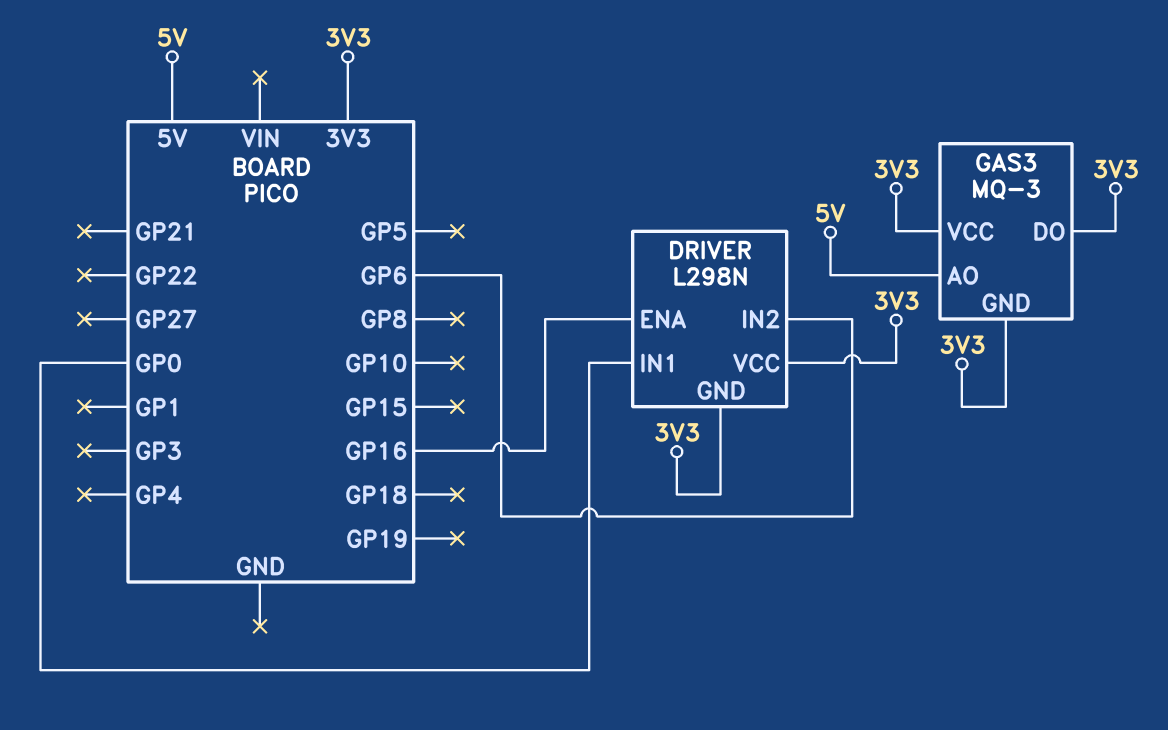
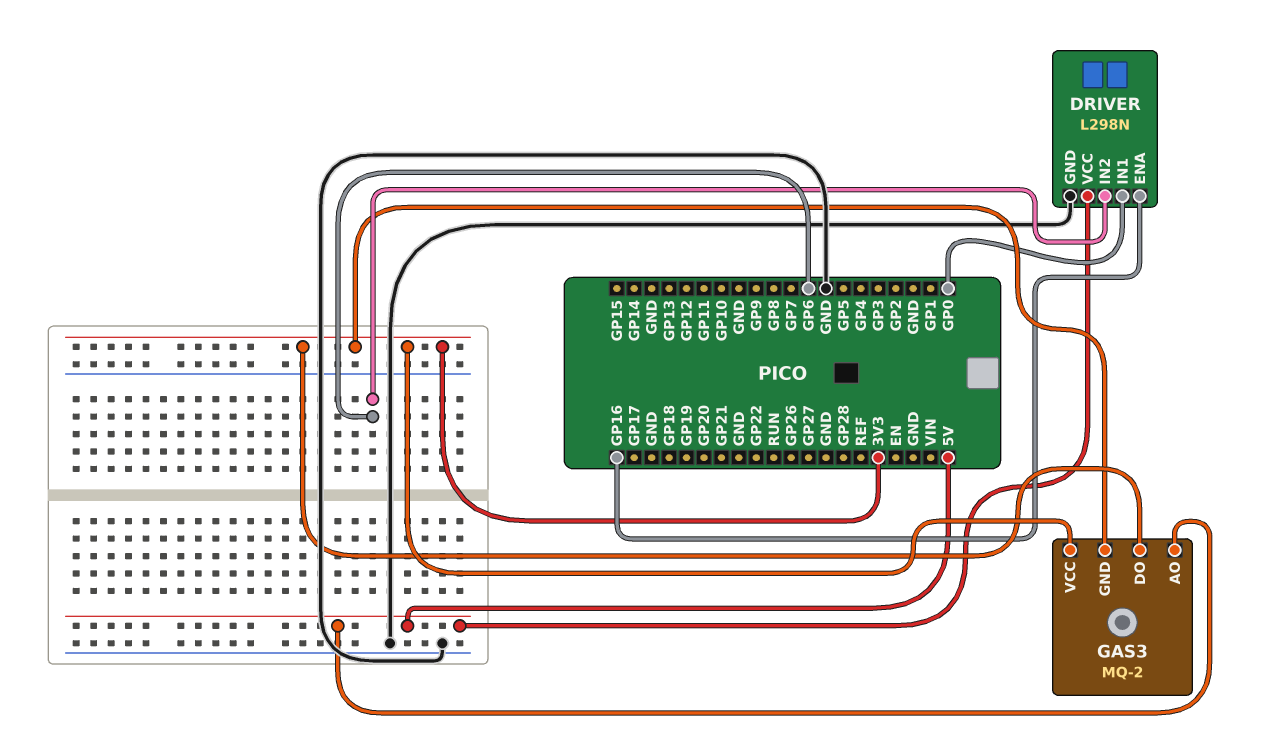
DRIVER pin GND: 3V3 -> GND
DRIVER pin VCC: 3V3 -> 5V
GAS3: MQ-3 -> MQ-2

